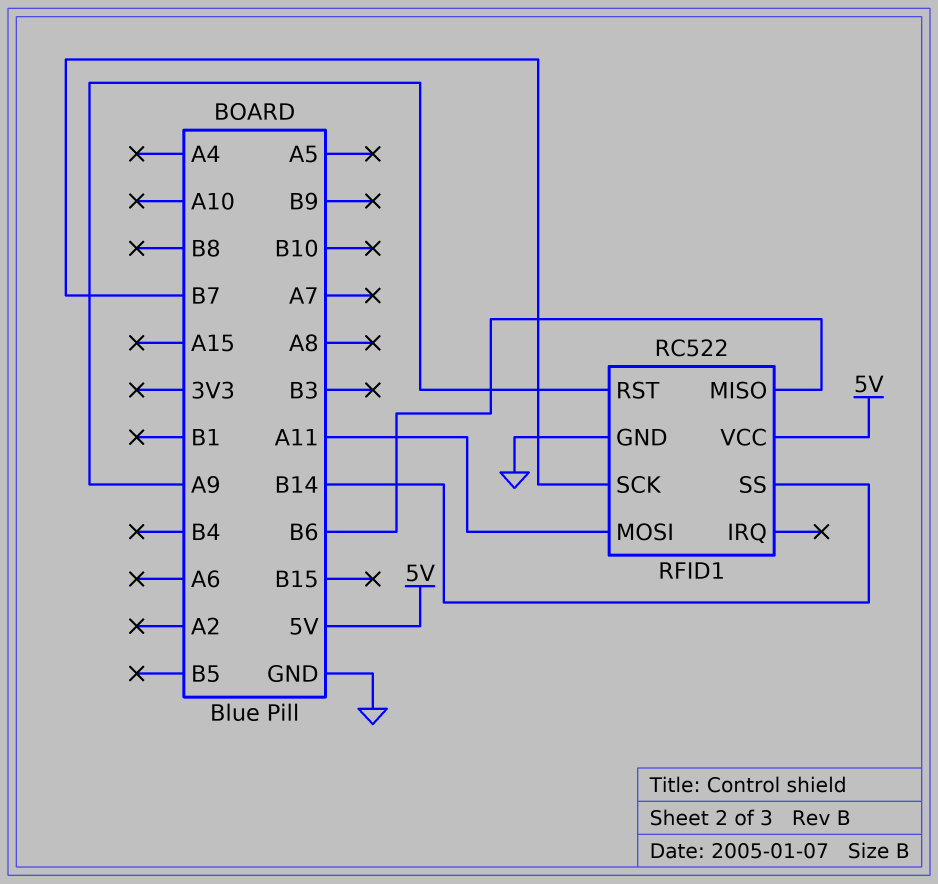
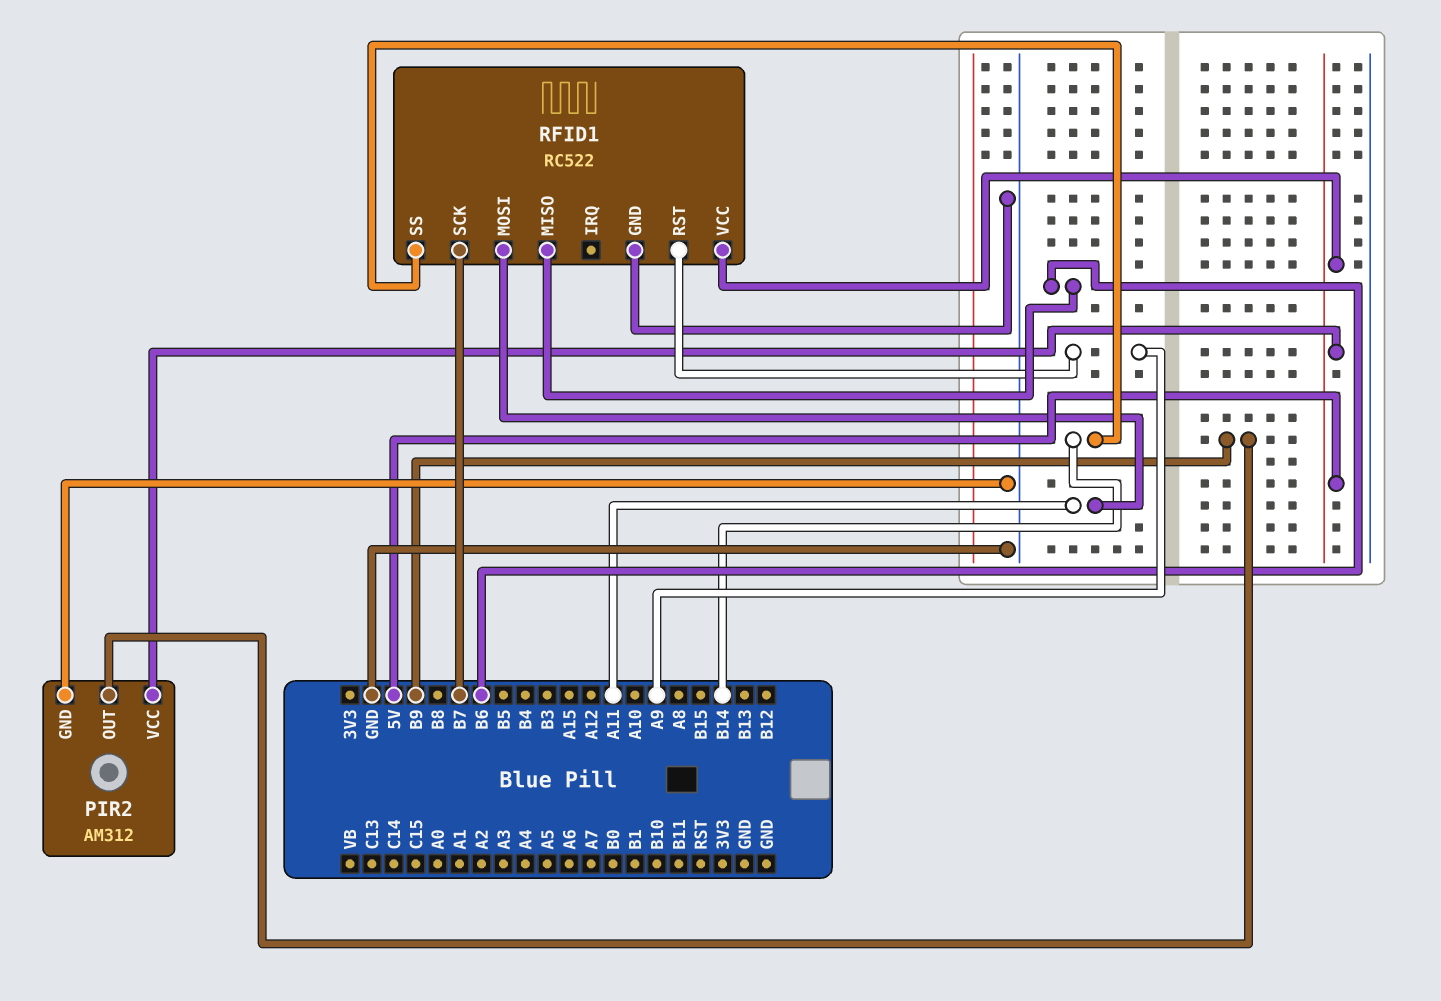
PIR2: none -> AM312
PIR2 pin GND: none -> GND
PIR2 pin OUT: none -> B9
PIR2 pin VCC: none -> 5V

